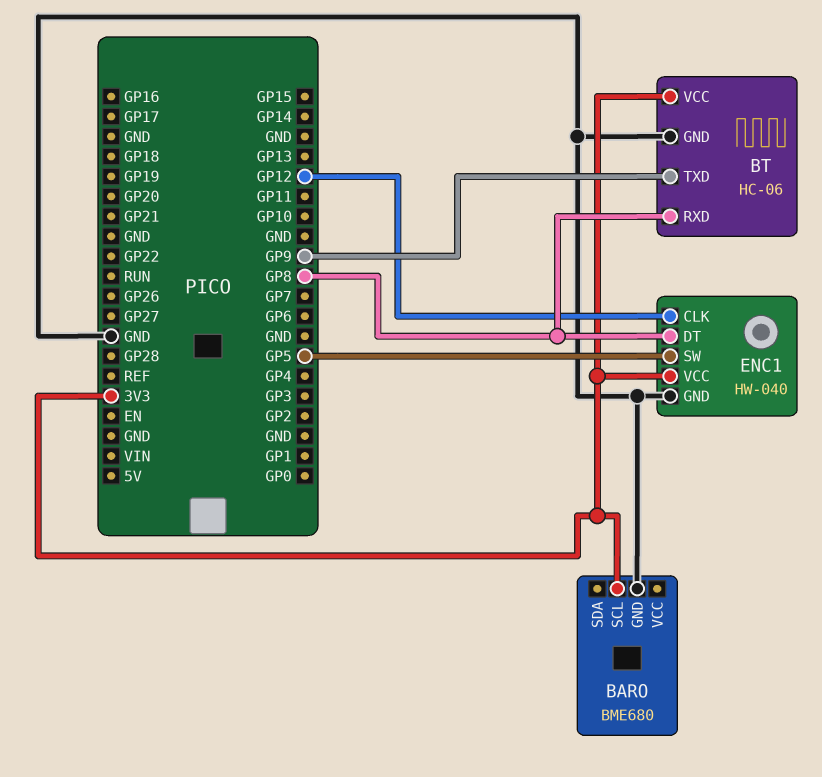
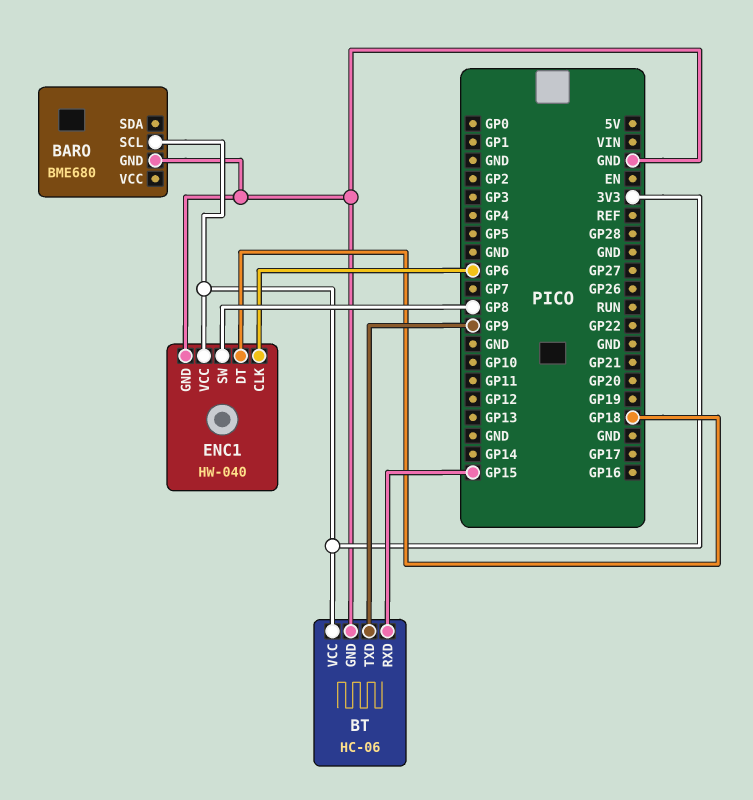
BT pin RXD: GP8 -> GP15
ENC1 pin CLK: GP12 -> GP6
ENC1 pin DT: GP8 -> GP18
ENC1 pin SW: GP5 -> GP8

